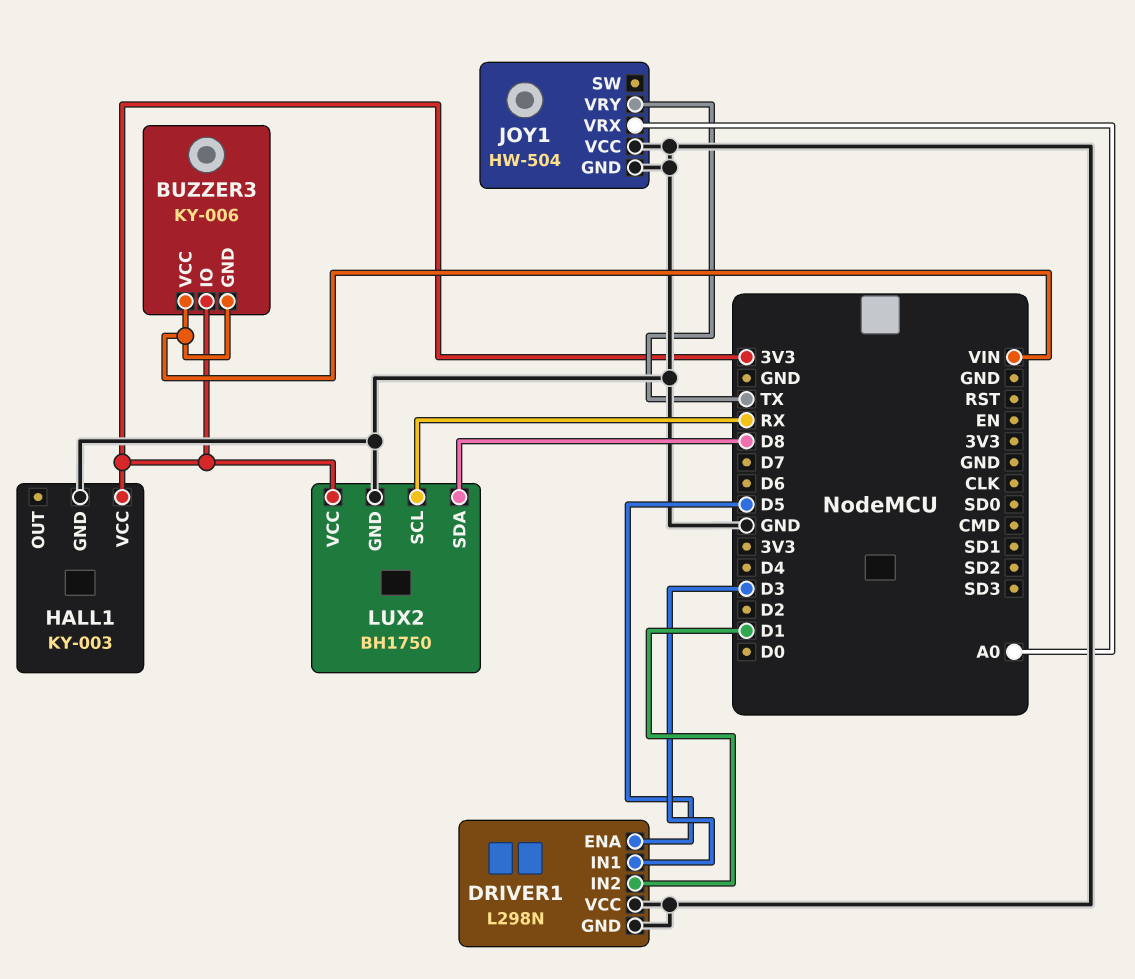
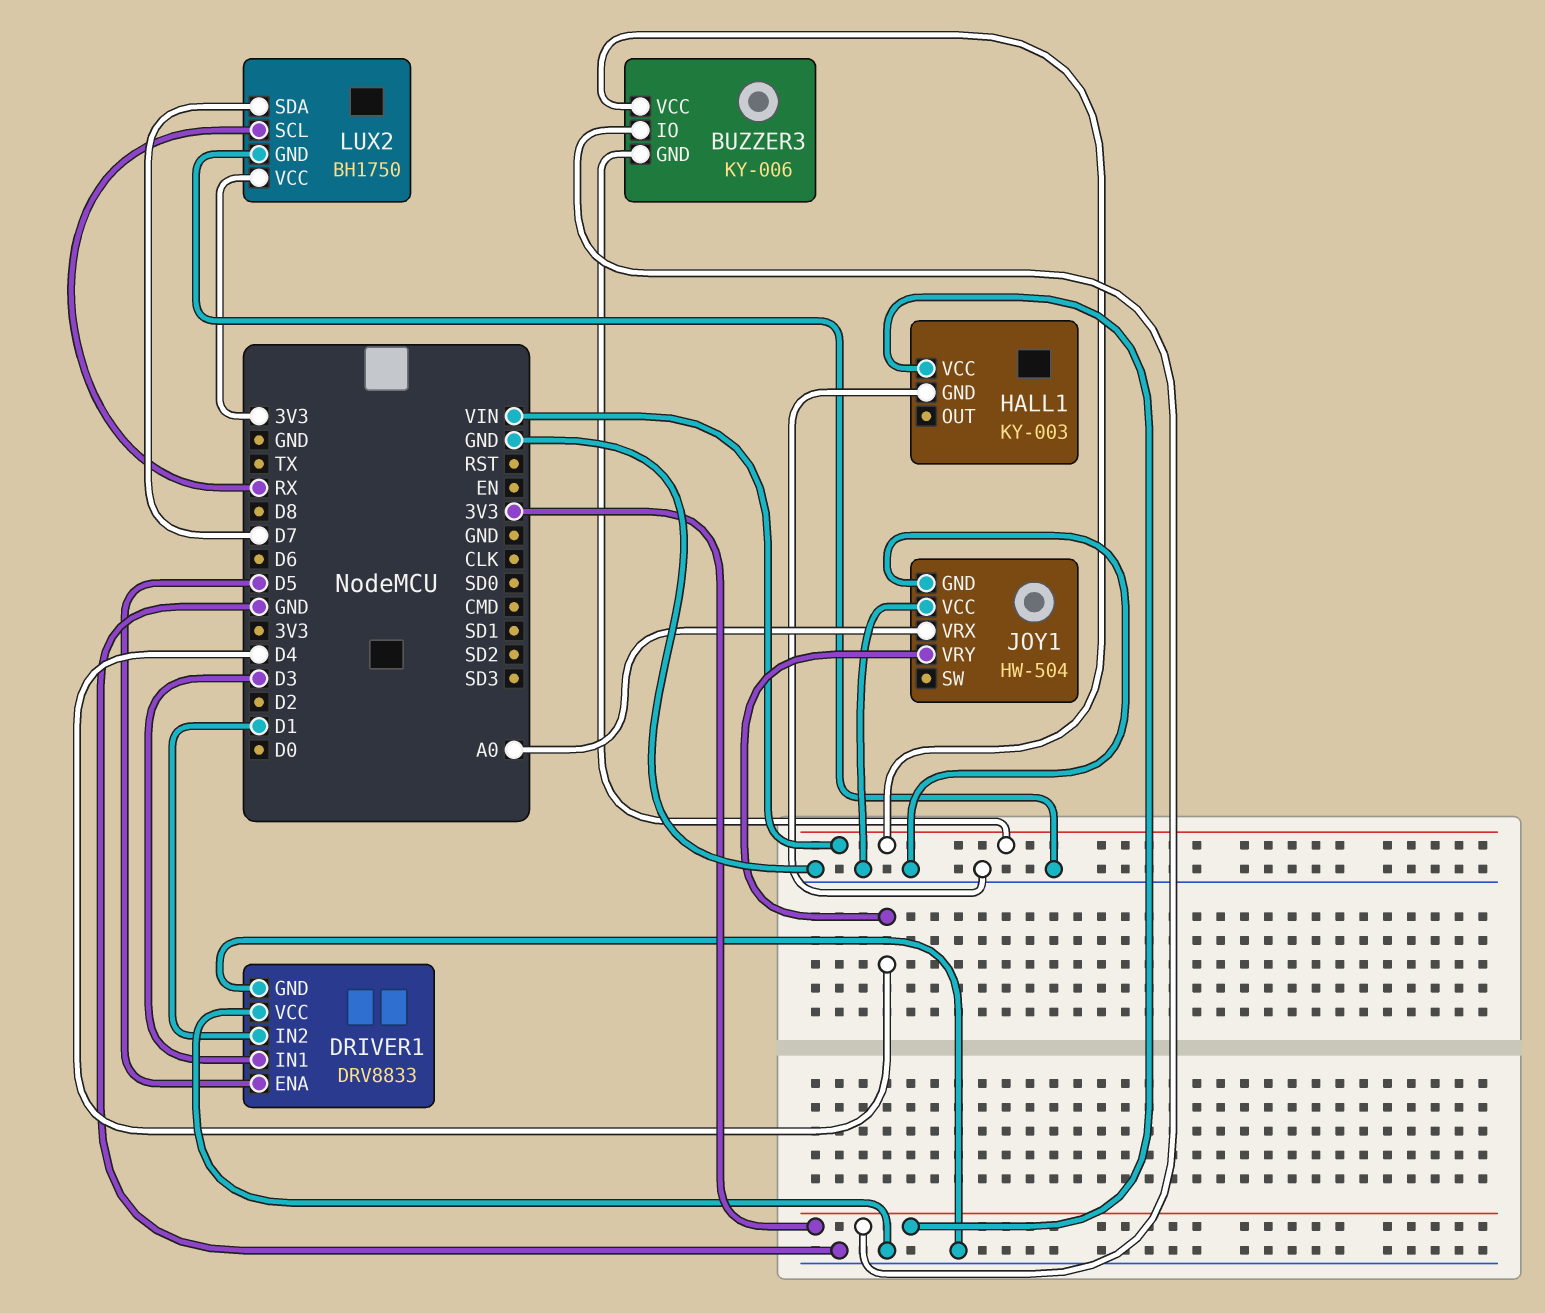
DRIVER1: L298N -> DRV8833
JOY1 pin VRY: TX -> D4
LUX2 pin SDA: D8 -> D7

